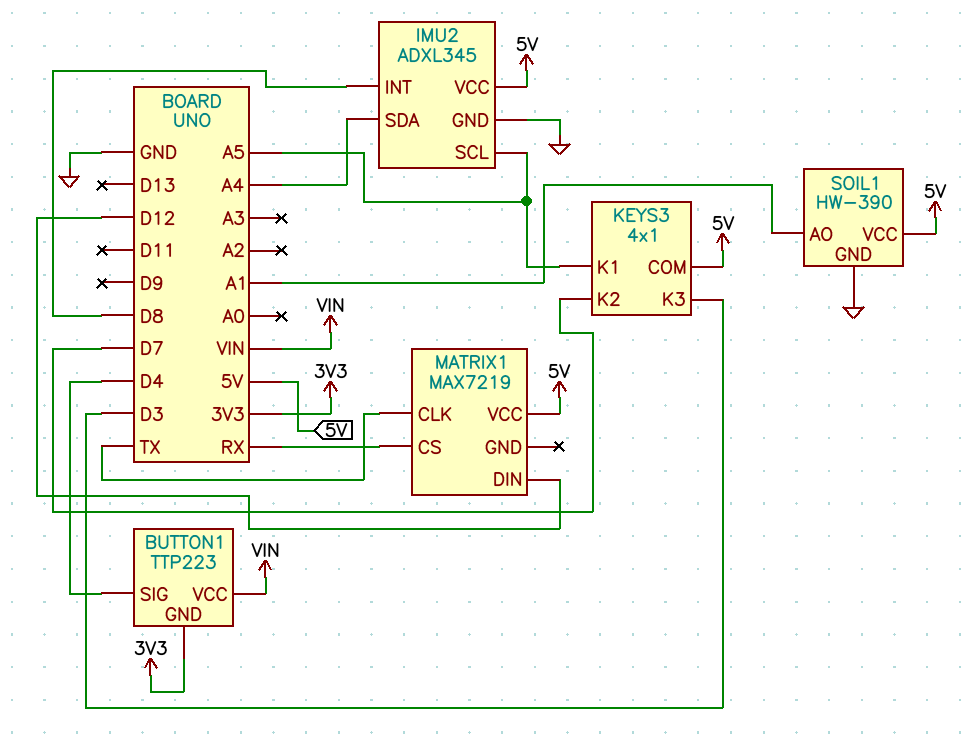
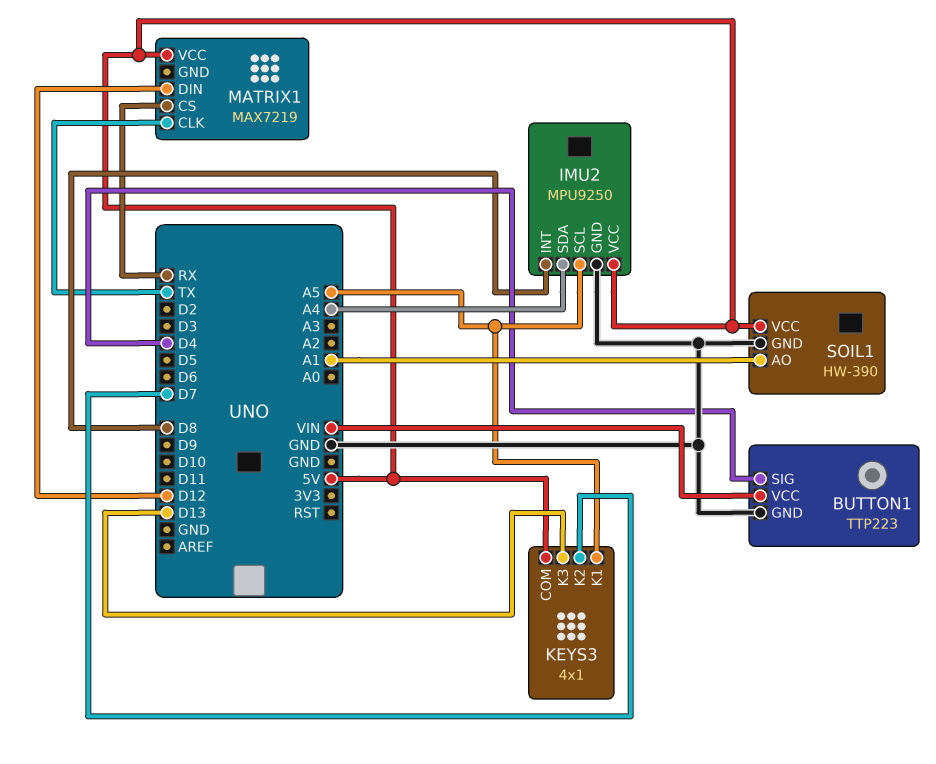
BUTTON1 pin GND: 3V3 -> GND
IMU2: ADXL345 -> MPU9250
KEYS3 pin K3: D3 -> D13

